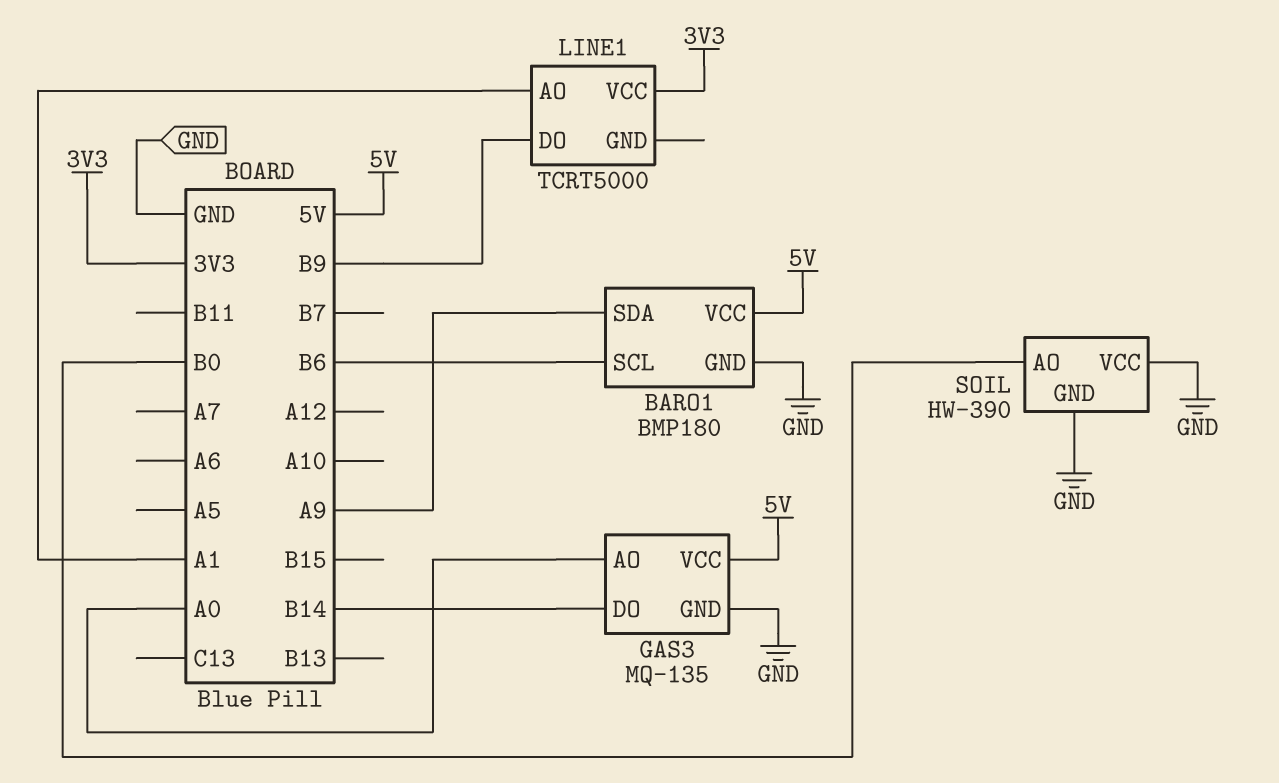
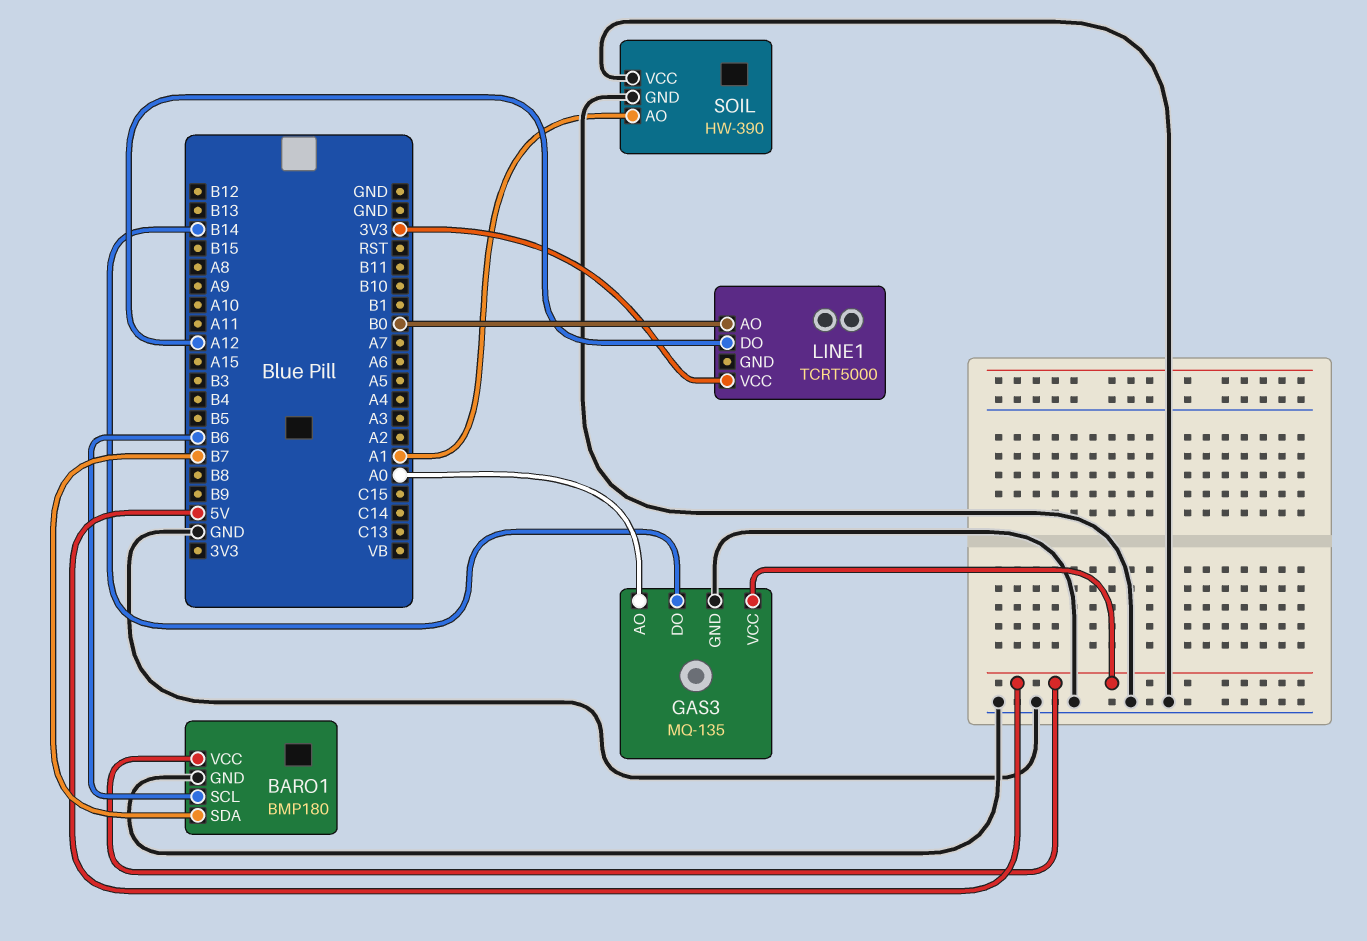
BARO1 pin SDA: A9 -> B7
LINE1 pin AO: A1 -> B0
LINE1 pin DO: B9 -> A12
SOIL pin AO: B0 -> A1

